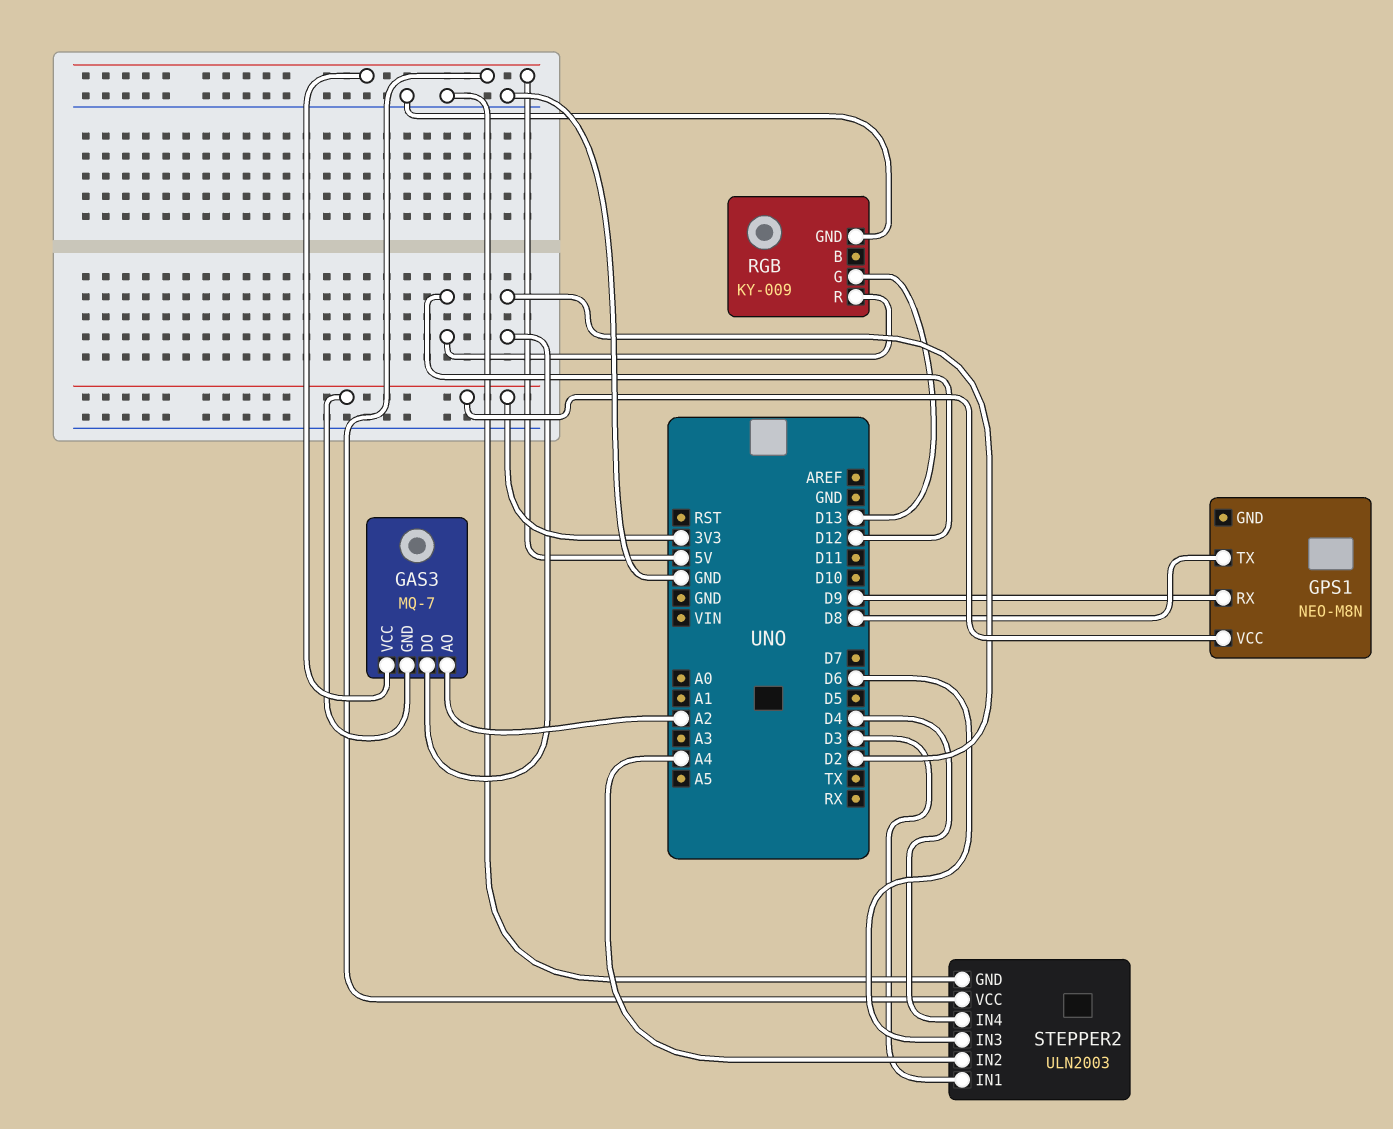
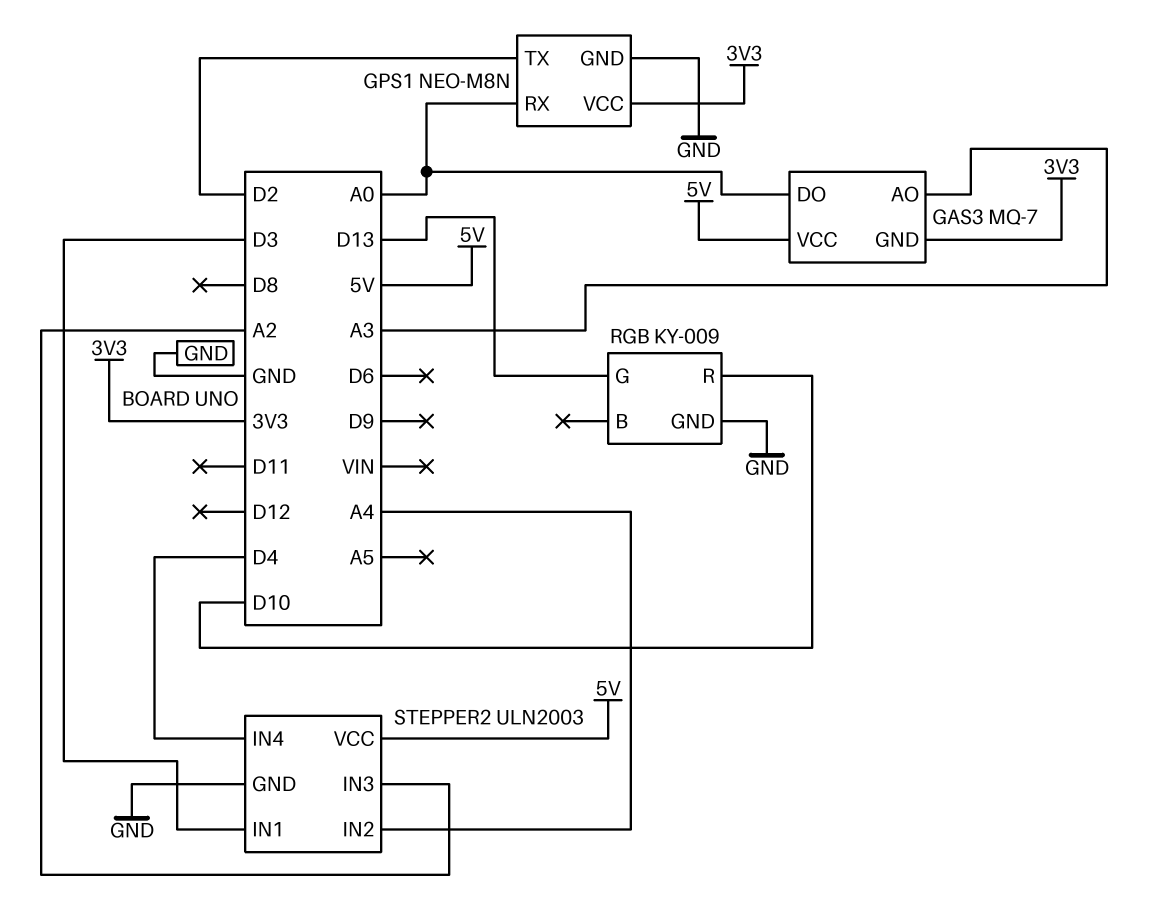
GAS3 pin AO: A2 -> A3
GAS3 pin DO: D2 -> A0
GPS1 pin GND: none -> GND
GPS1 pin RX: D9 -> A0
GPS1 pin TX: D8 -> D2
RGB pin R: D12 -> D10
STEPPER2 pin IN3: D6 -> A2

